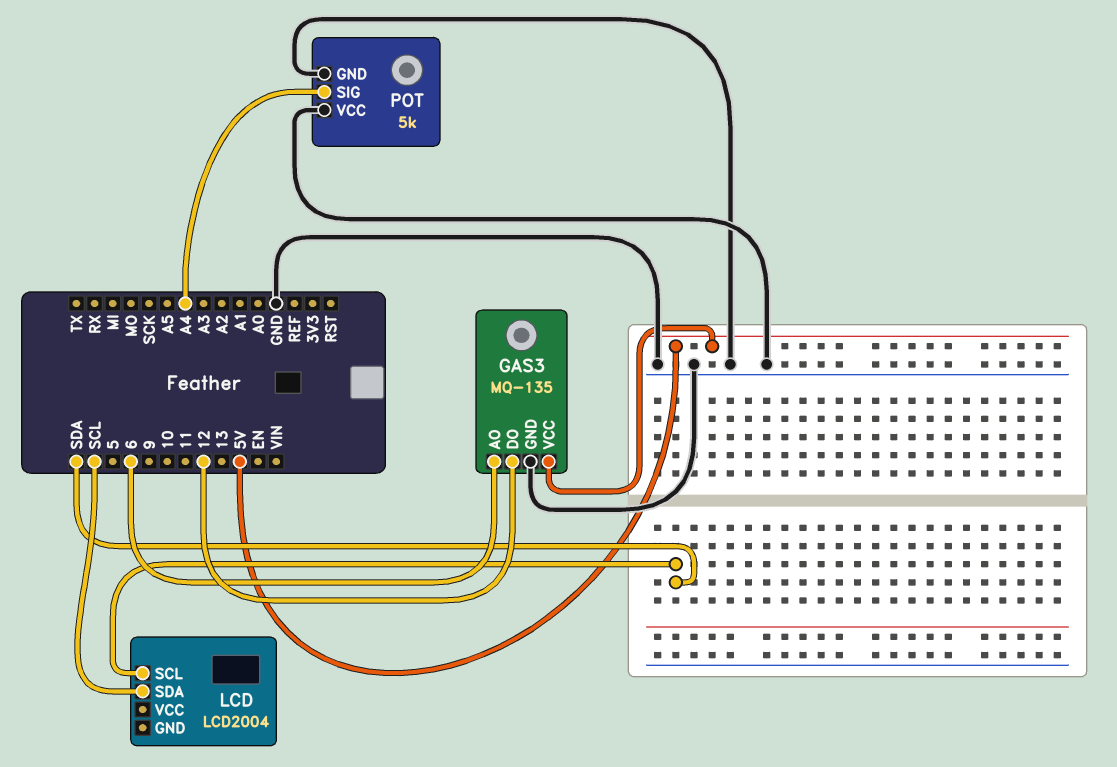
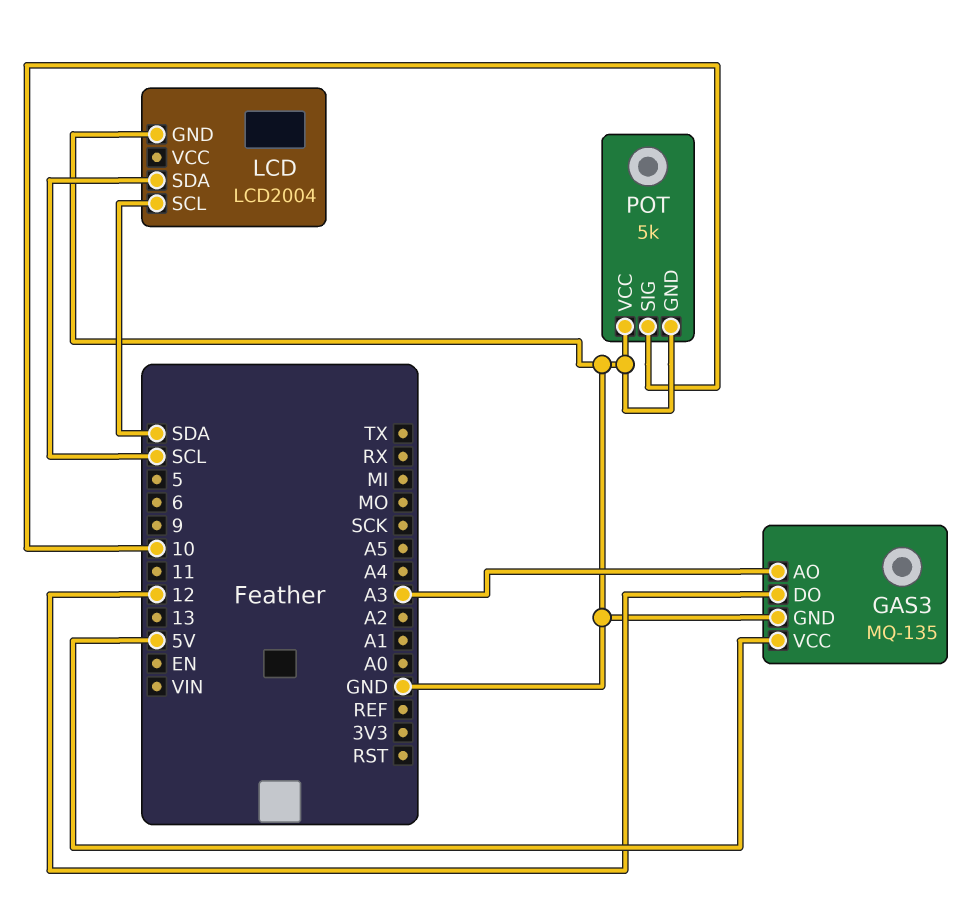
GAS3 pin AO: 6 -> A3
LCD pin GND: none -> GND
POT pin SIG: A4 -> 10

